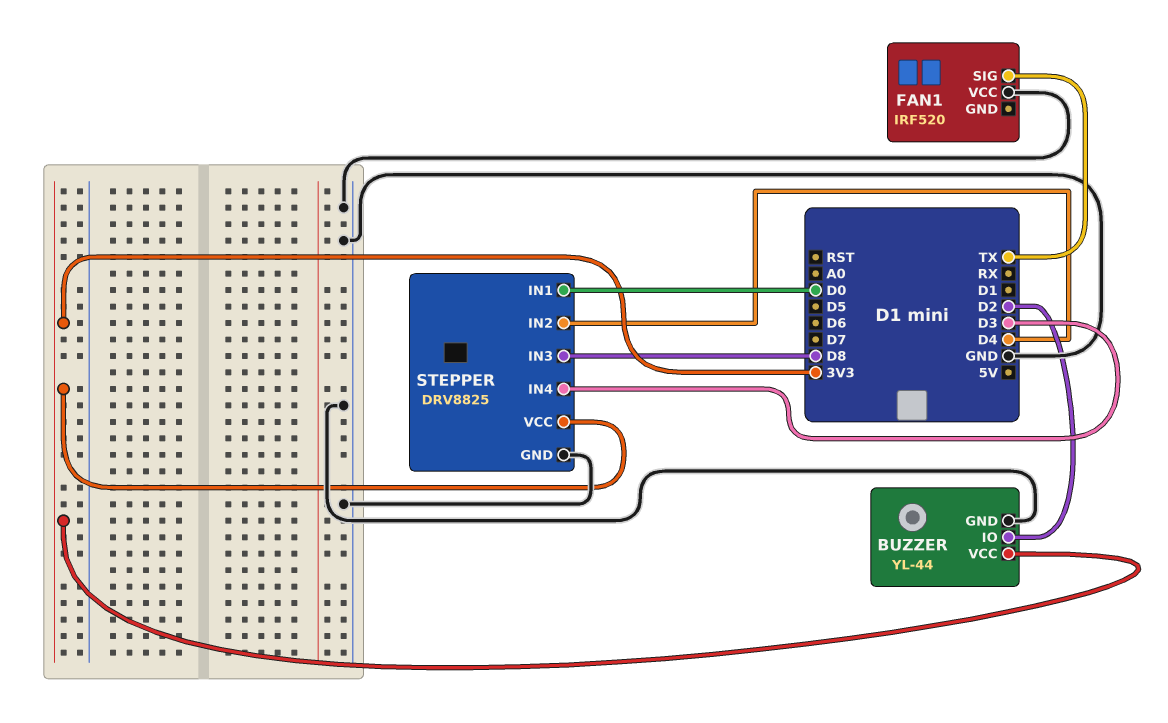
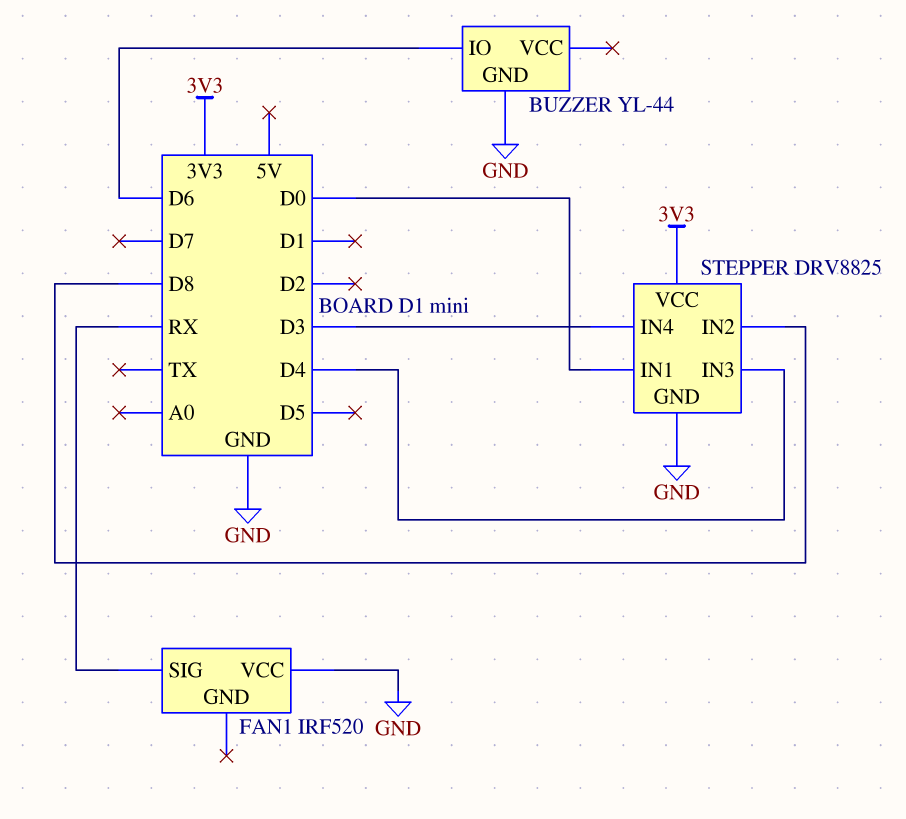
BUZZER pin IO: D2 -> D6
BUZZER pin VCC: 3V3 -> none
FAN1 pin SIG: TX -> RX
STEPPER pin IN2: D4 -> D8
STEPPER pin IN3: D8 -> D4

